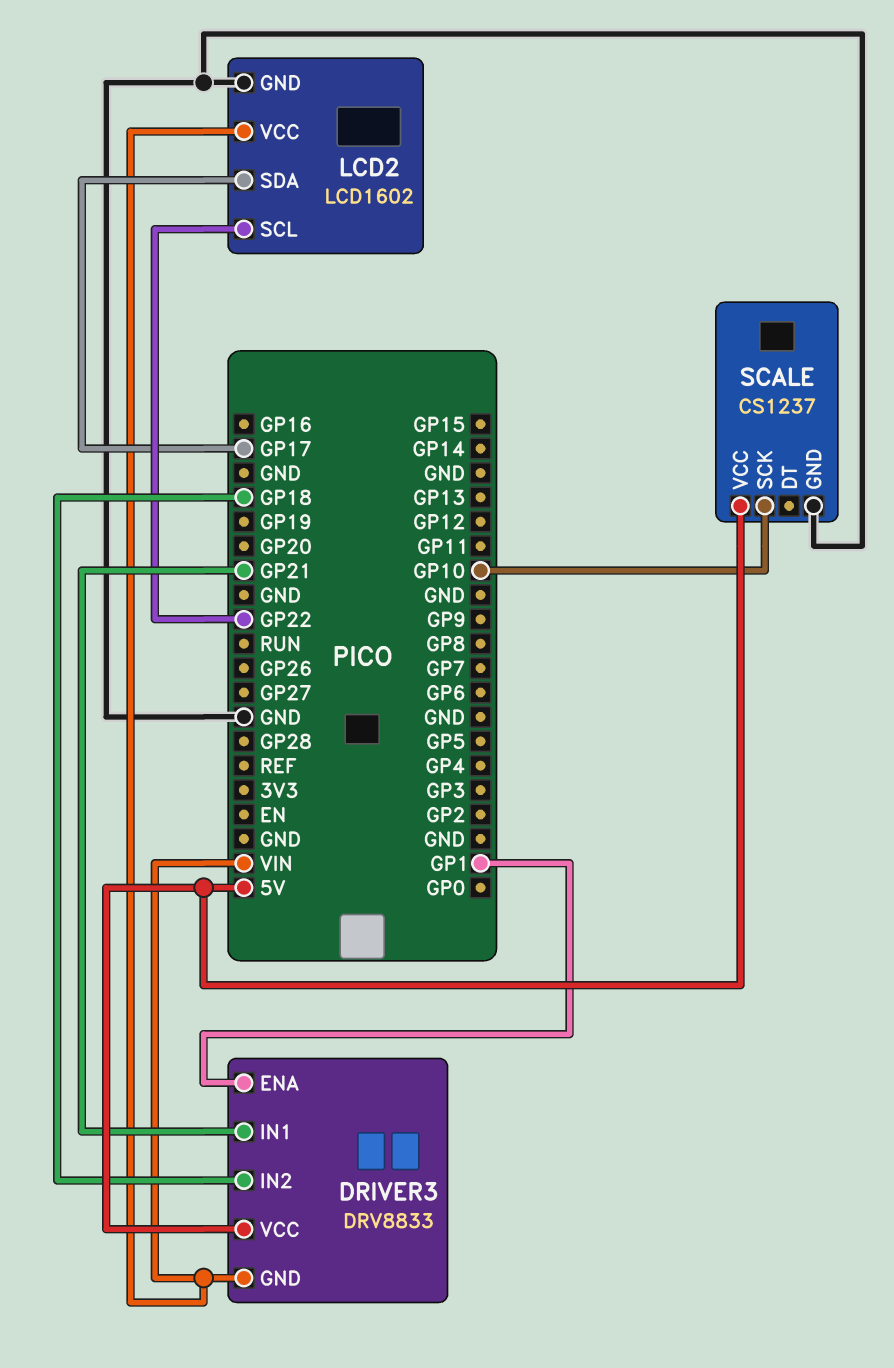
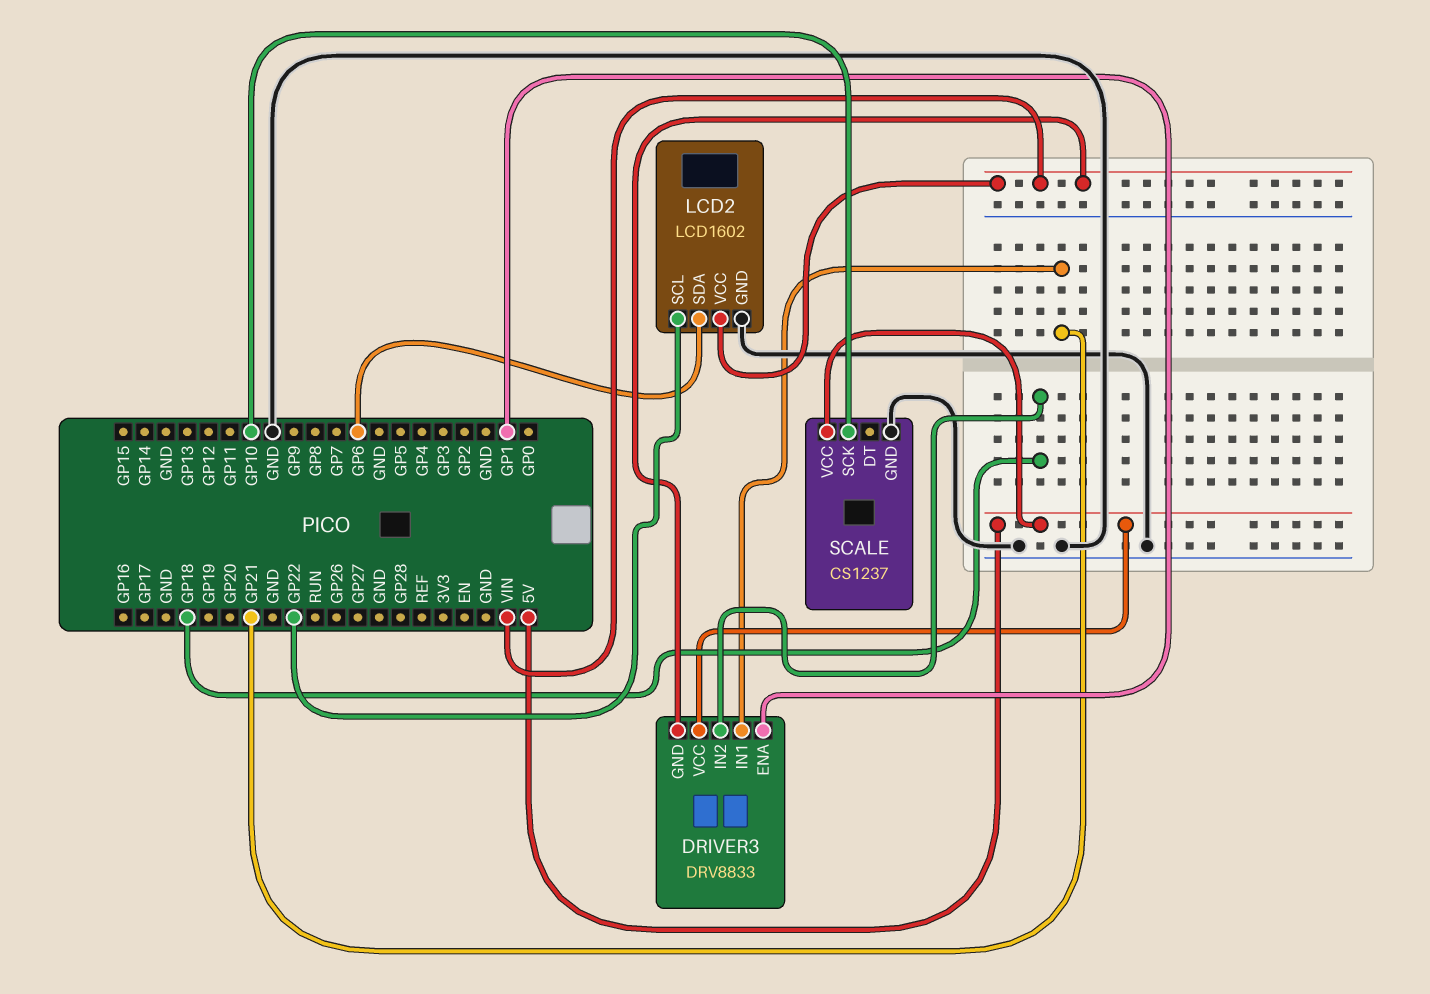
LCD2 pin SDA: GP17 -> GP6

